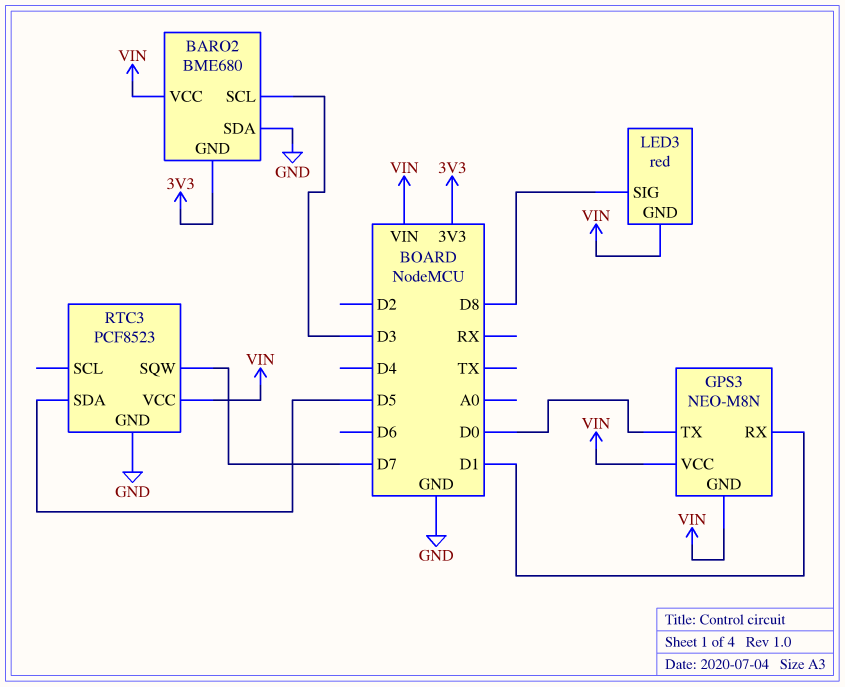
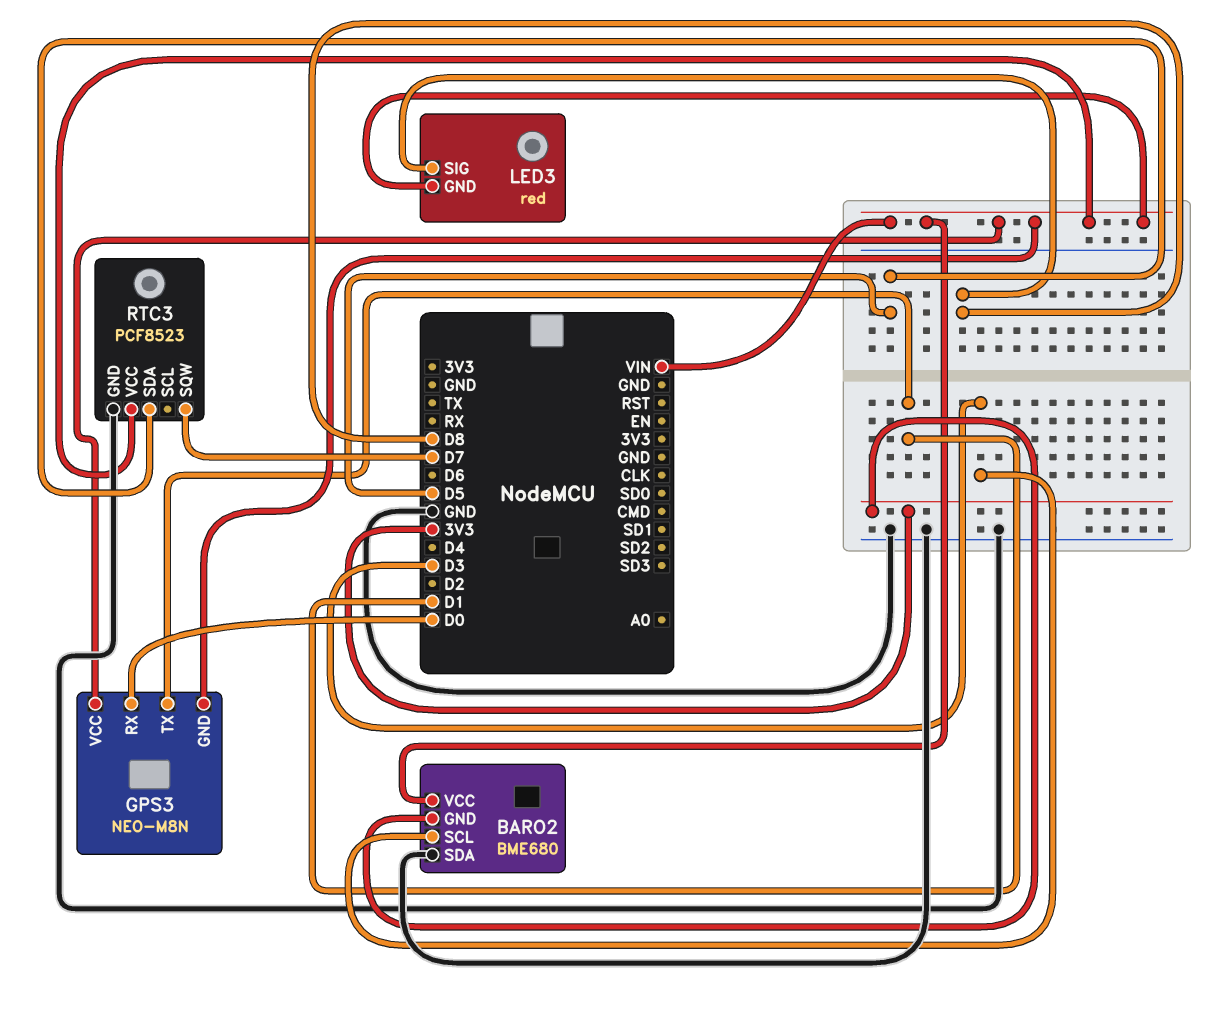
GPS3 pin RX: D1 -> D0
GPS3 pin TX: D0 -> D1

